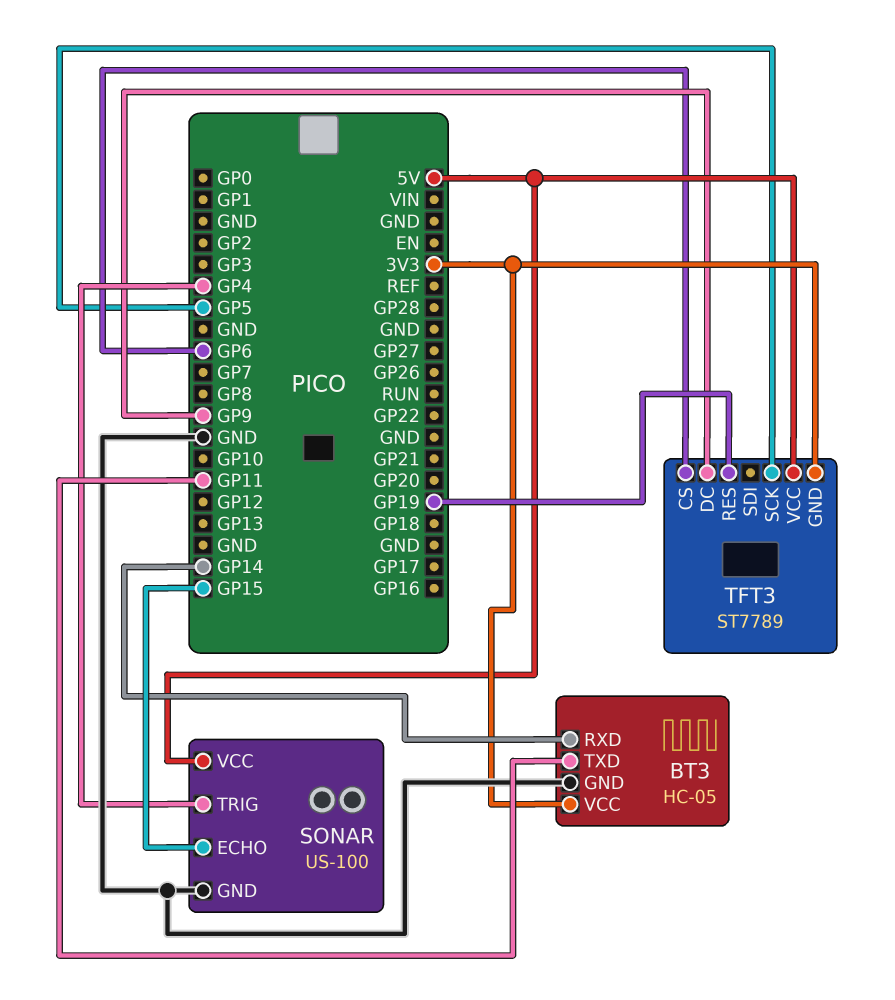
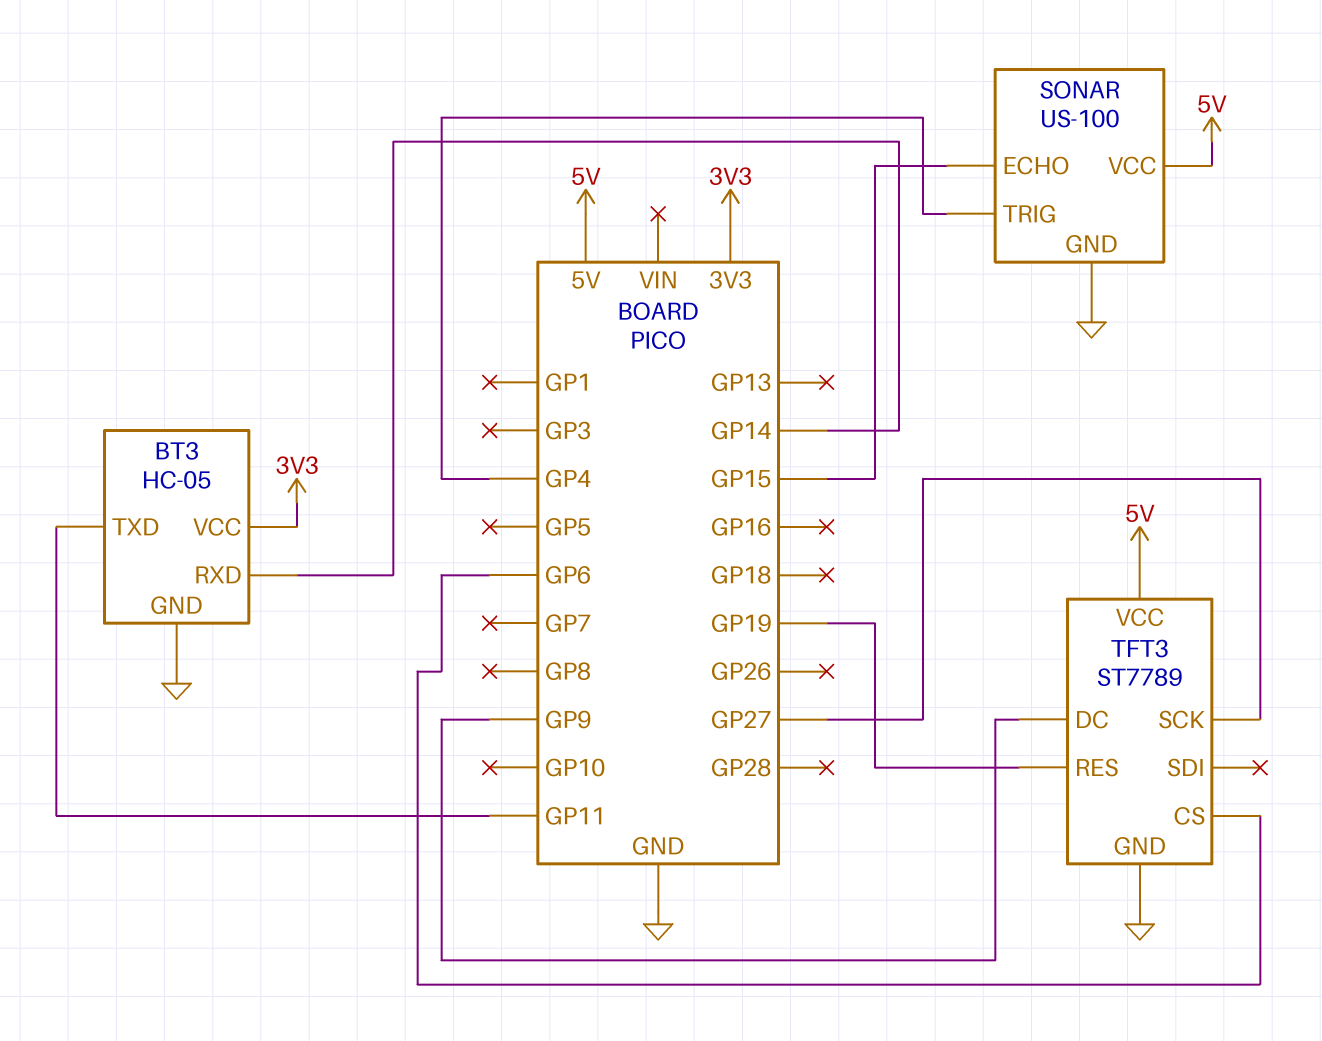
TFT3 pin GND: 3V3 -> GND
TFT3 pin SCK: GP5 -> GP27

